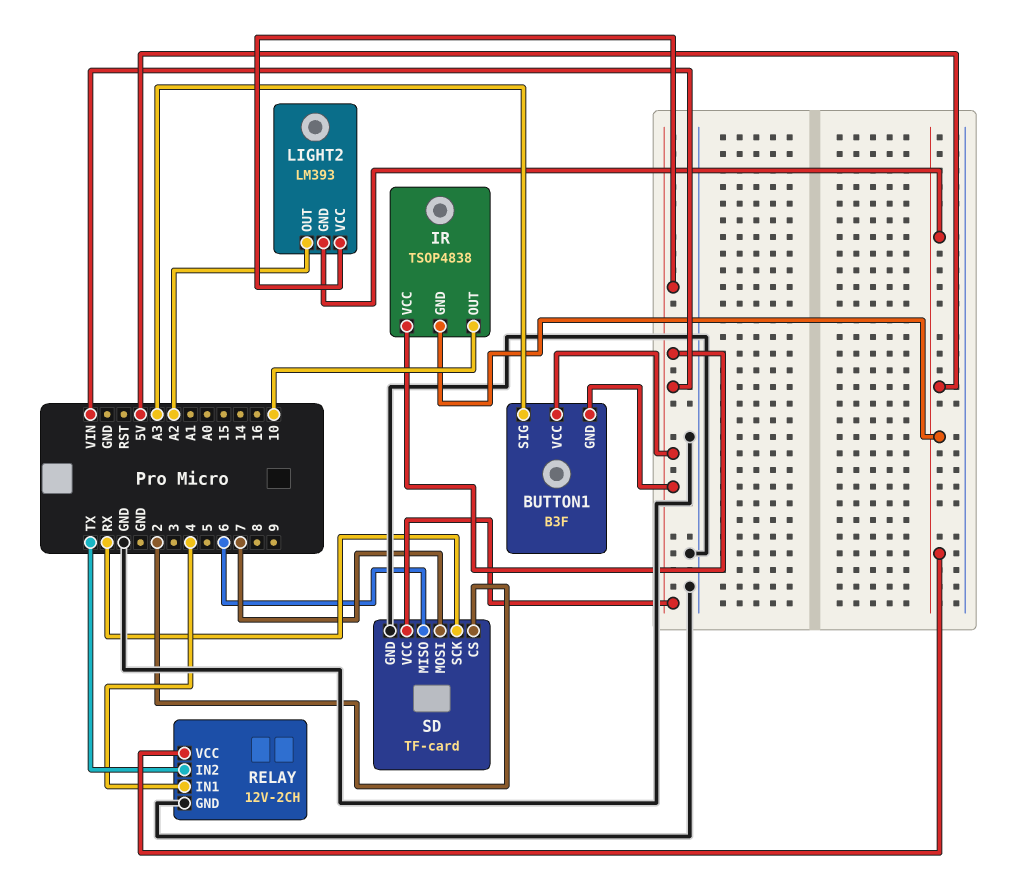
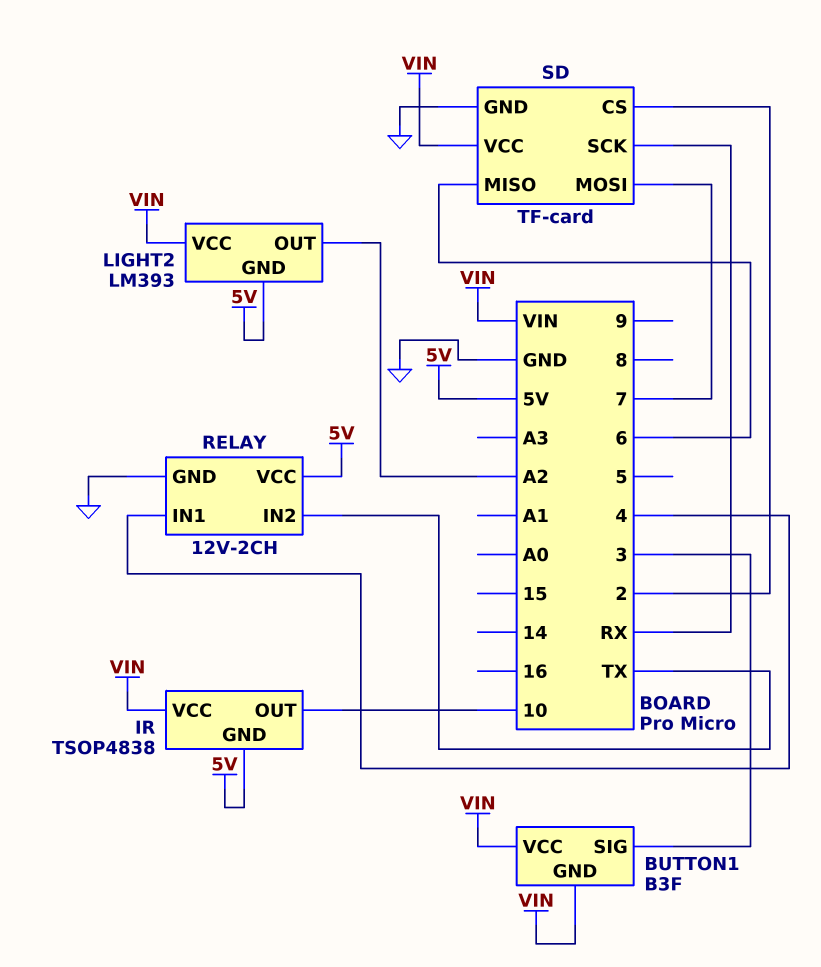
BUTTON1 pin SIG: A3 -> 3

